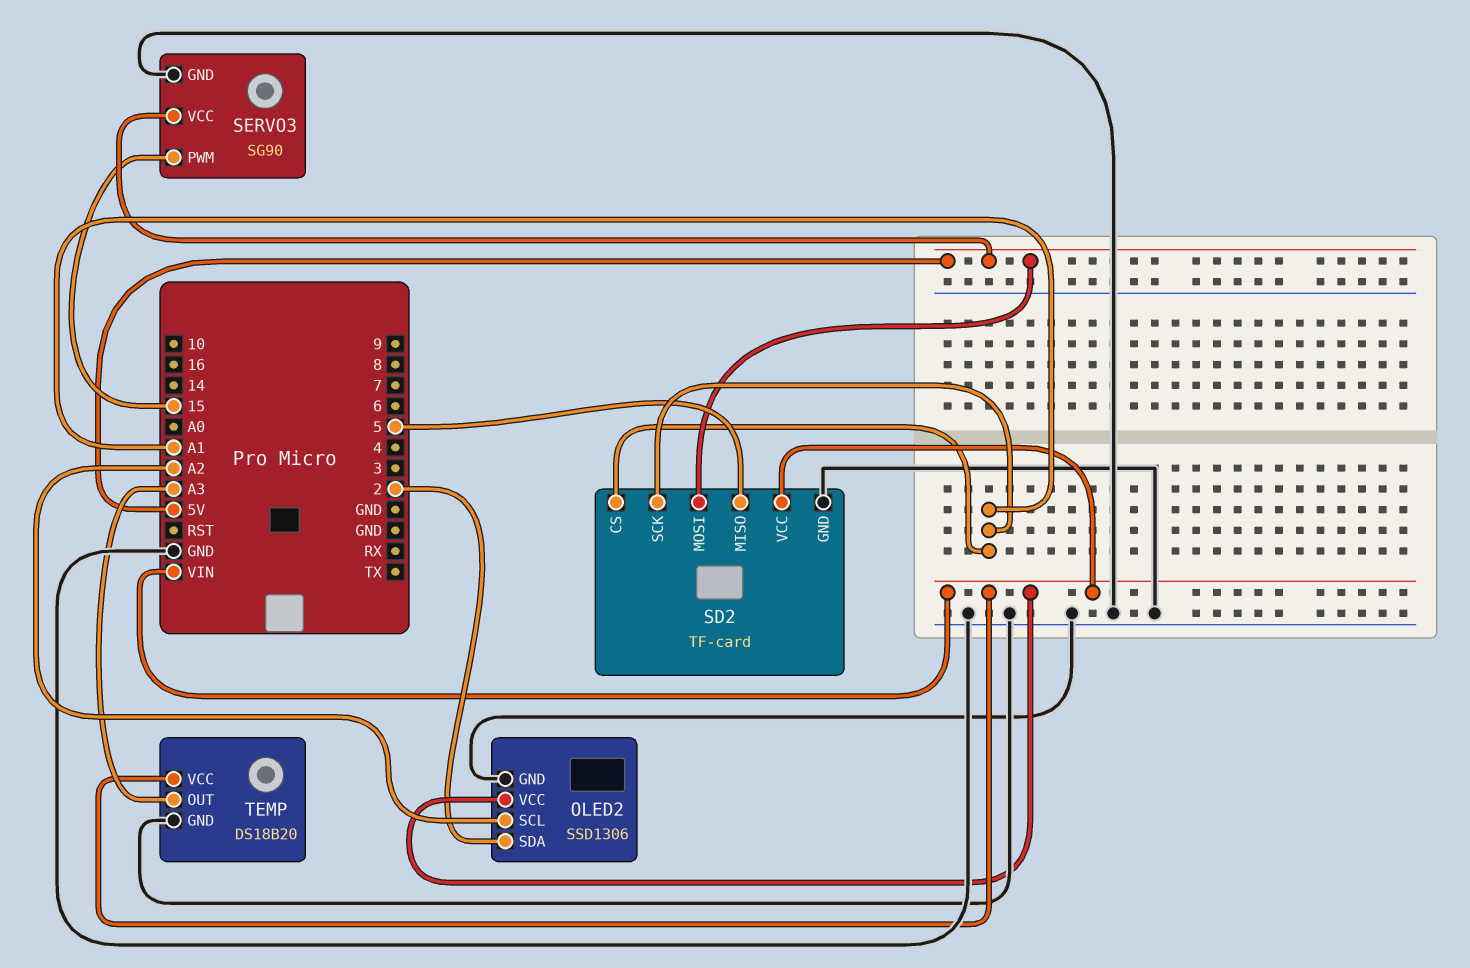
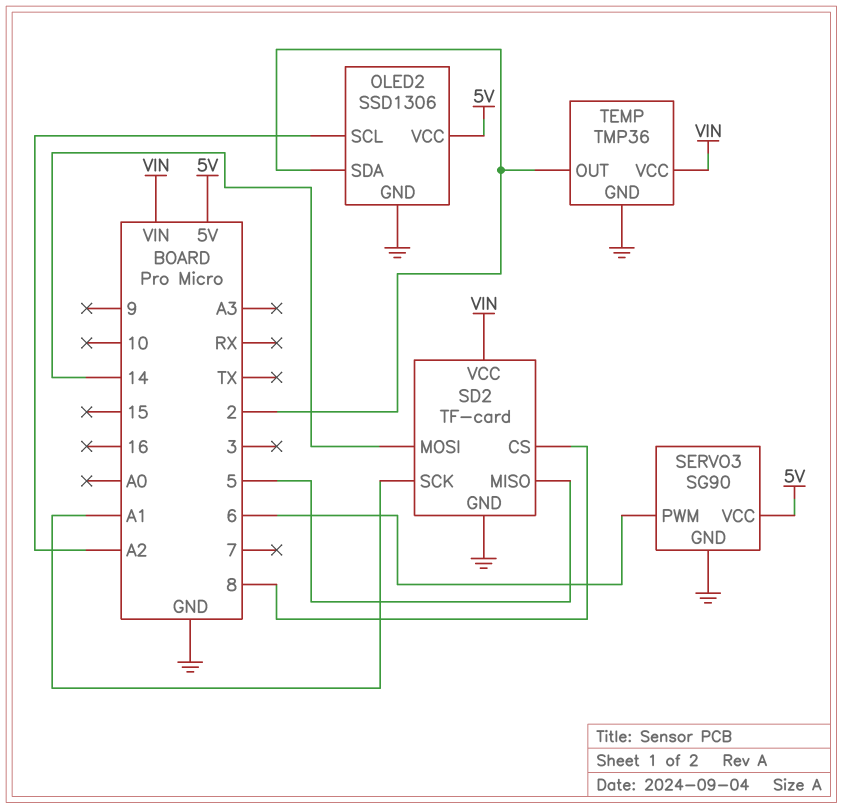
OLED2 pin VCC: VIN -> 5V
SD2 pin CS: A1 -> 8
SD2 pin MOSI: 5V -> 14
SERVO3 pin PWM: 15 -> 6
TEMP: DS18B20 -> TMP36
TEMP pin OUT: A3 -> 2

